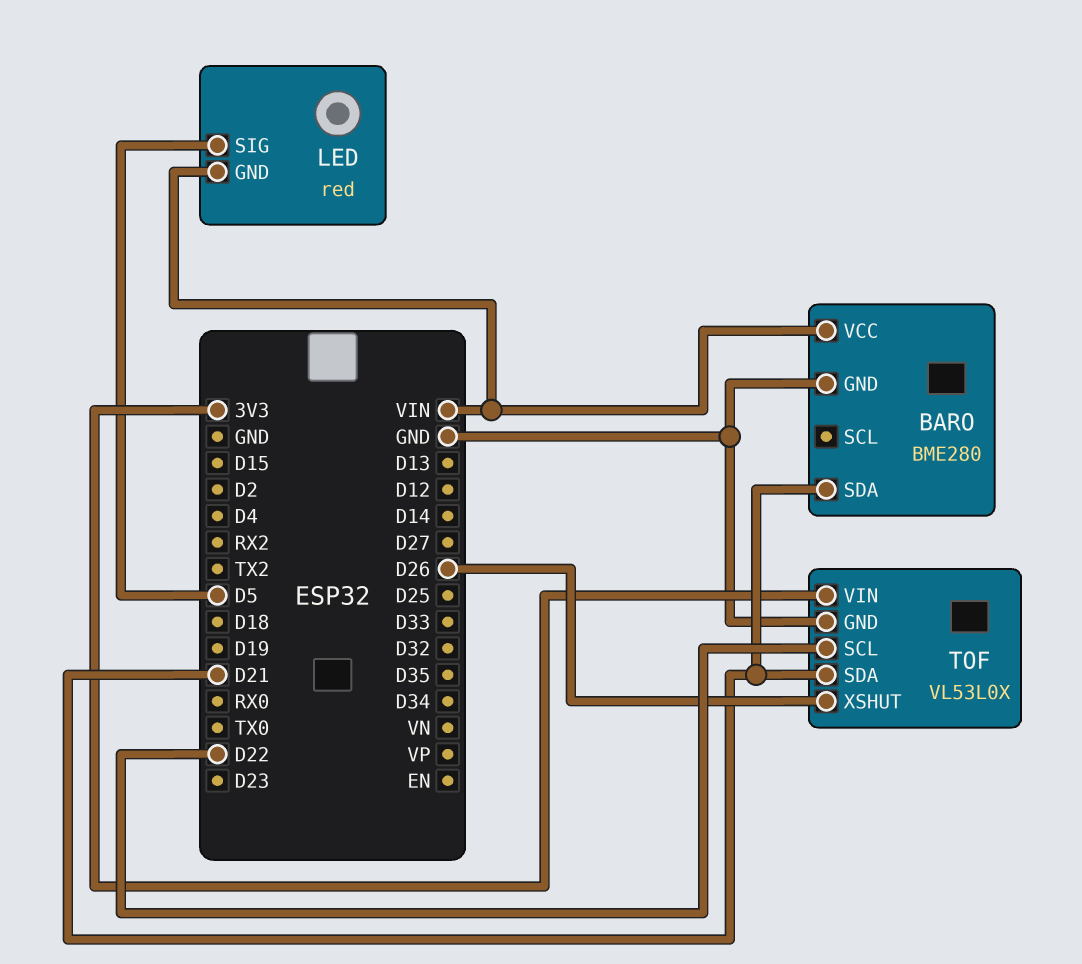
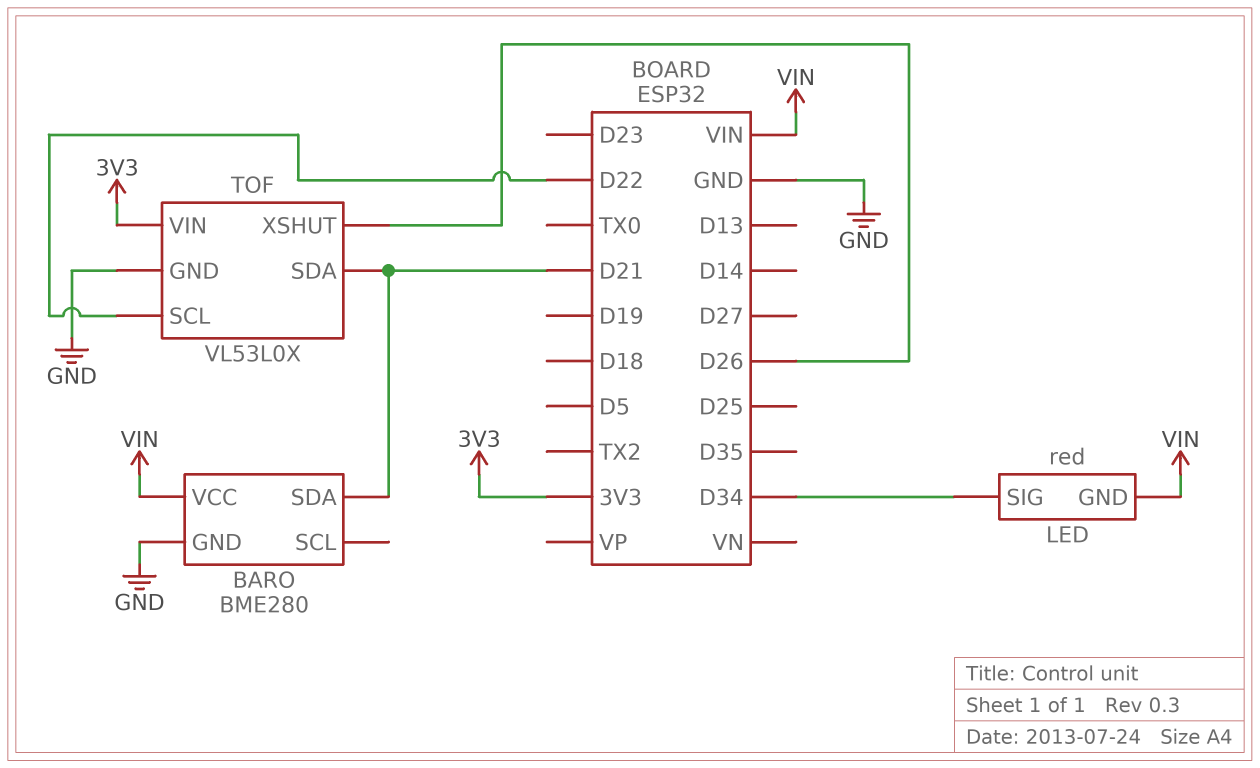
LED pin SIG: D5 -> D34

